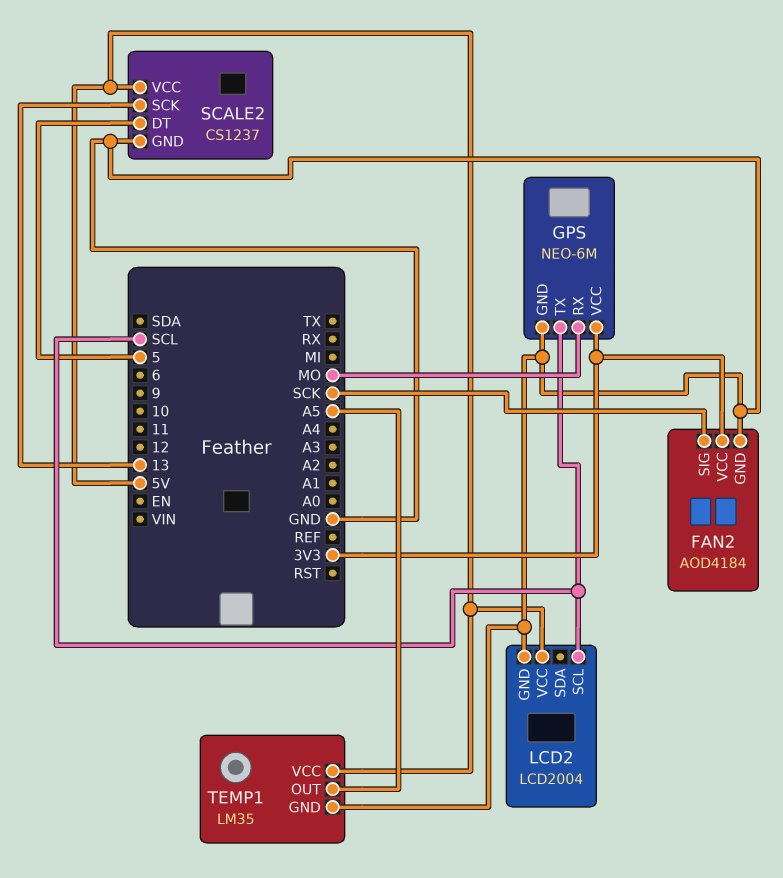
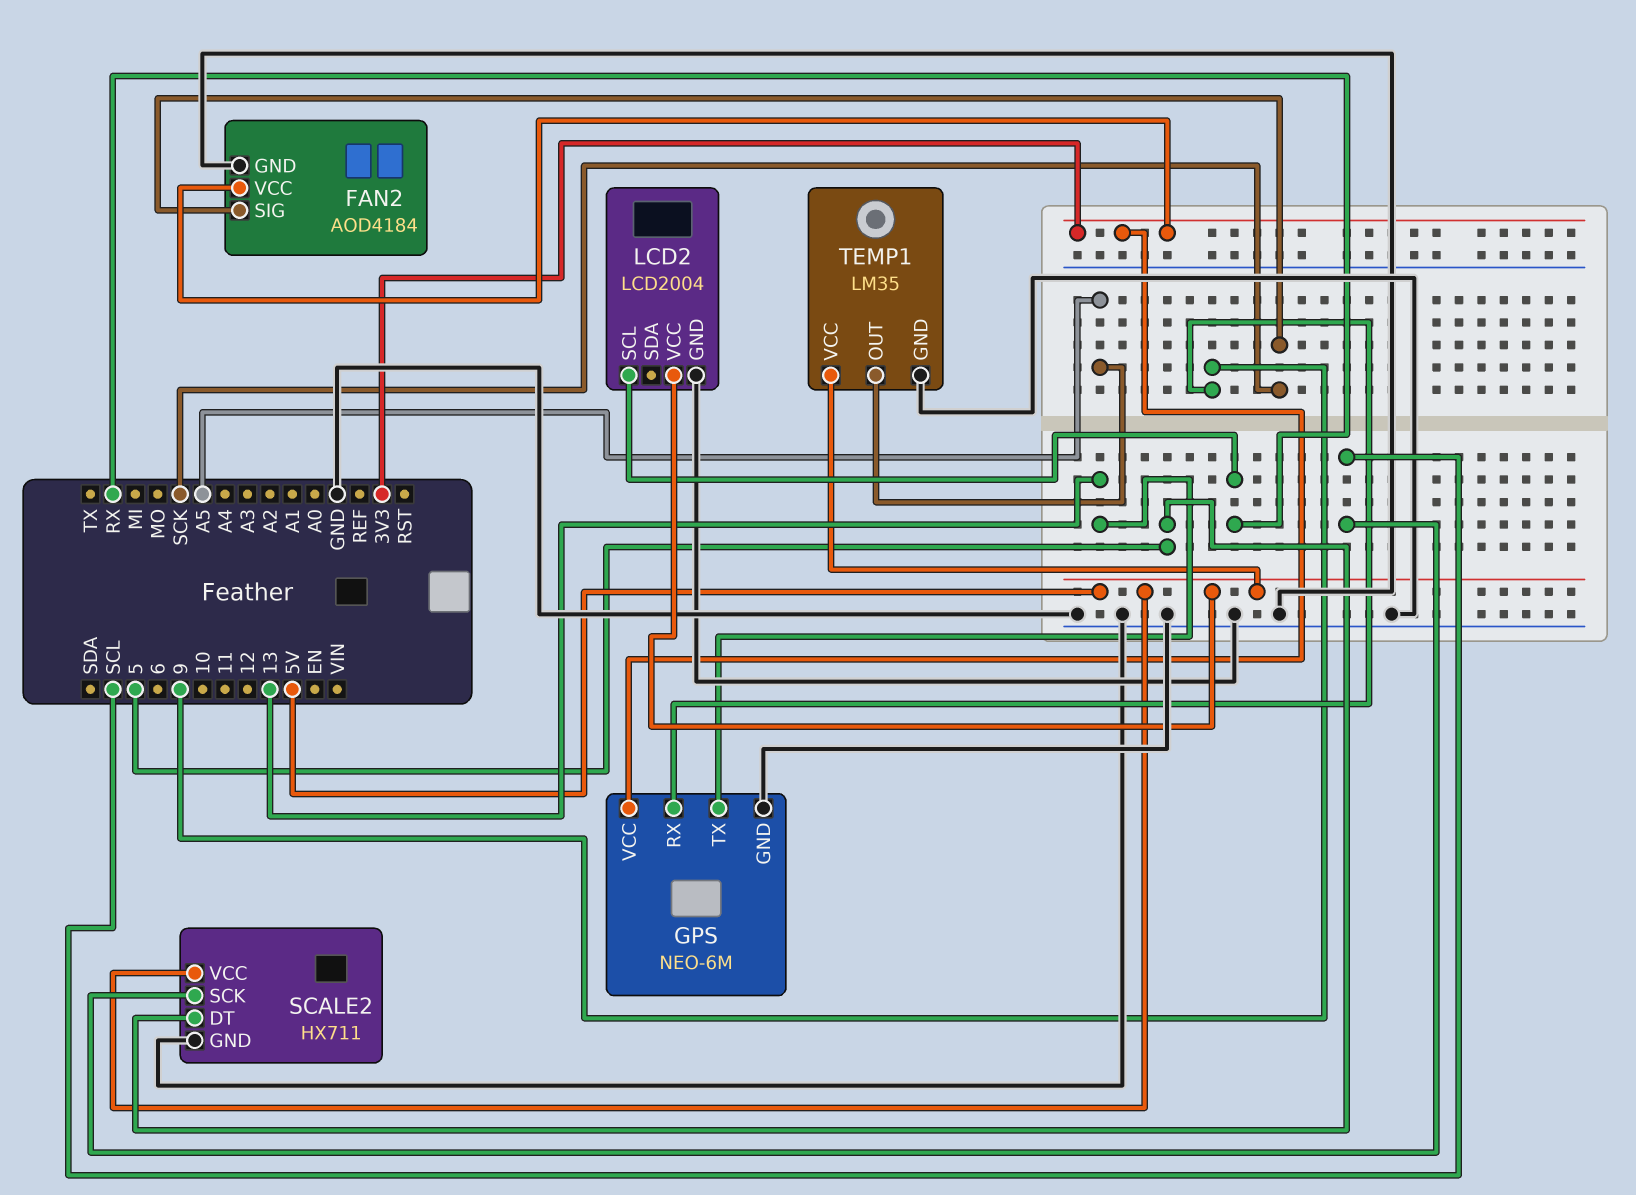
GPS pin RX: MO -> 9
GPS pin TX: SCL -> 13
LCD2 pin SCL: SCL -> RX
SCALE2: CS1237 -> HX711
SCALE2 pin SCK: 13 -> SCL

